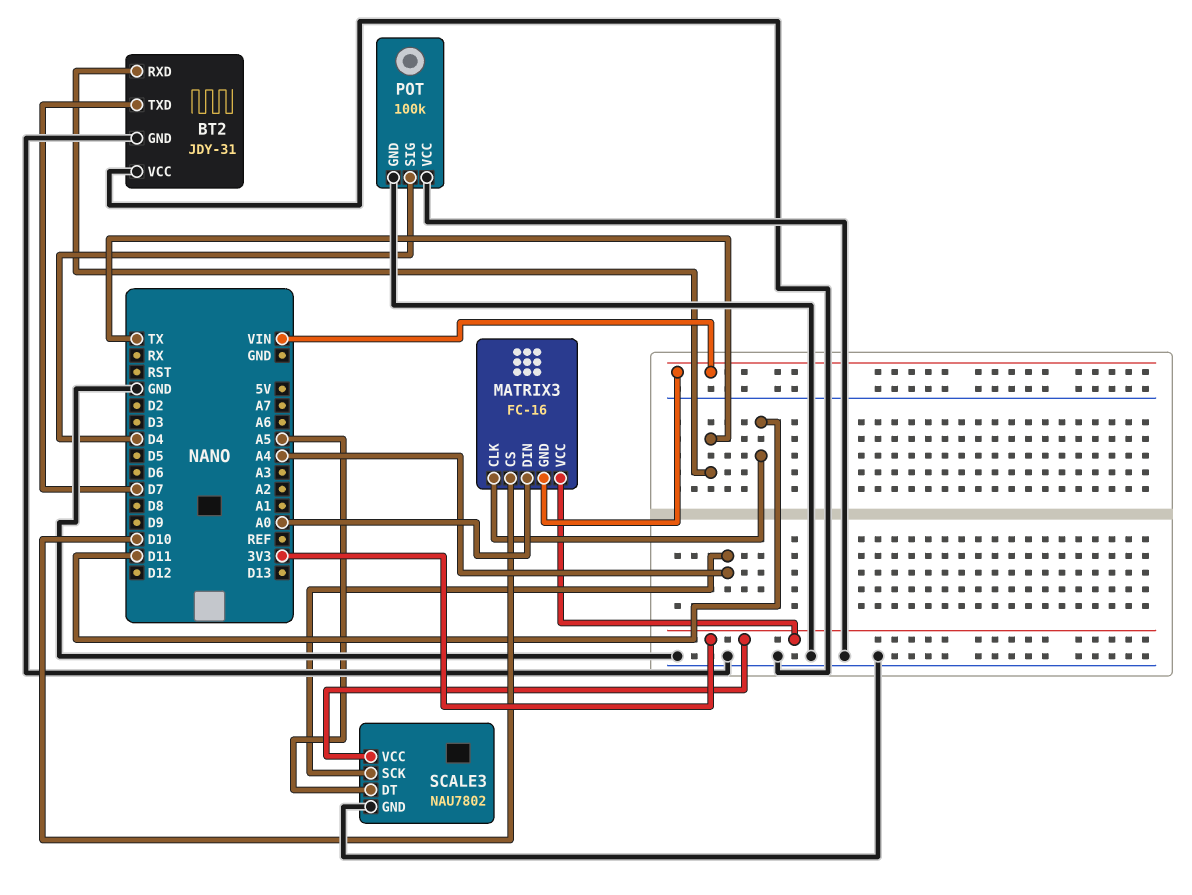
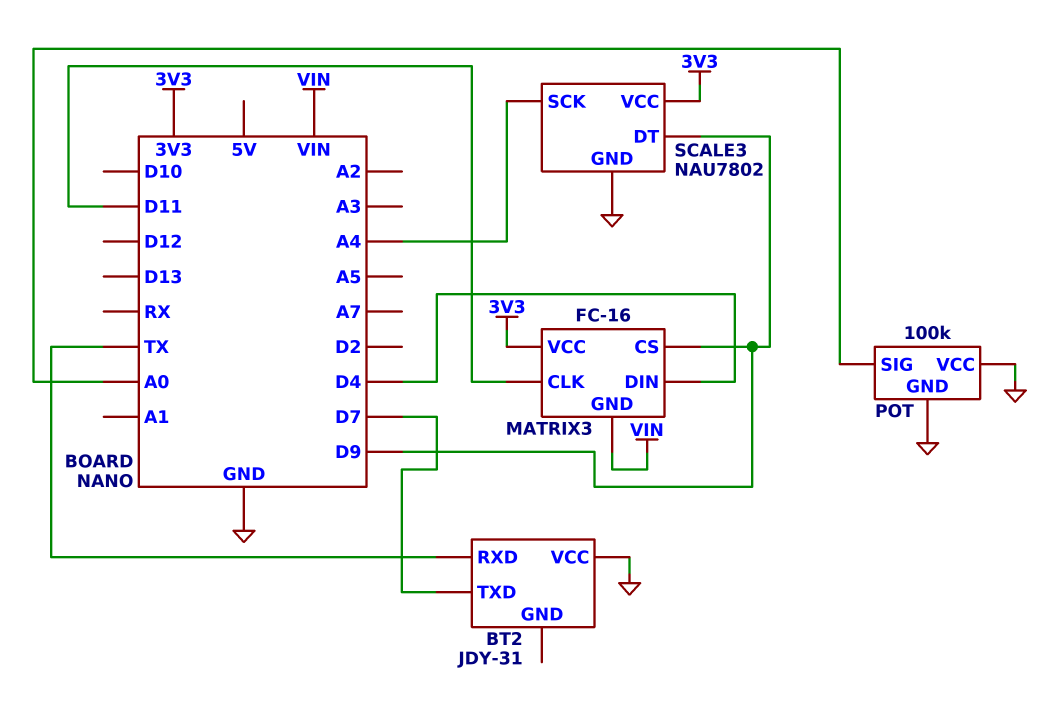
BT2 pin GND: GND -> none
MATRIX3 pin CS: D10 -> D9
MATRIX3 pin DIN: A0 -> D4
POT pin SIG: D4 -> A0
SCALE3 pin DT: A5 -> D9

